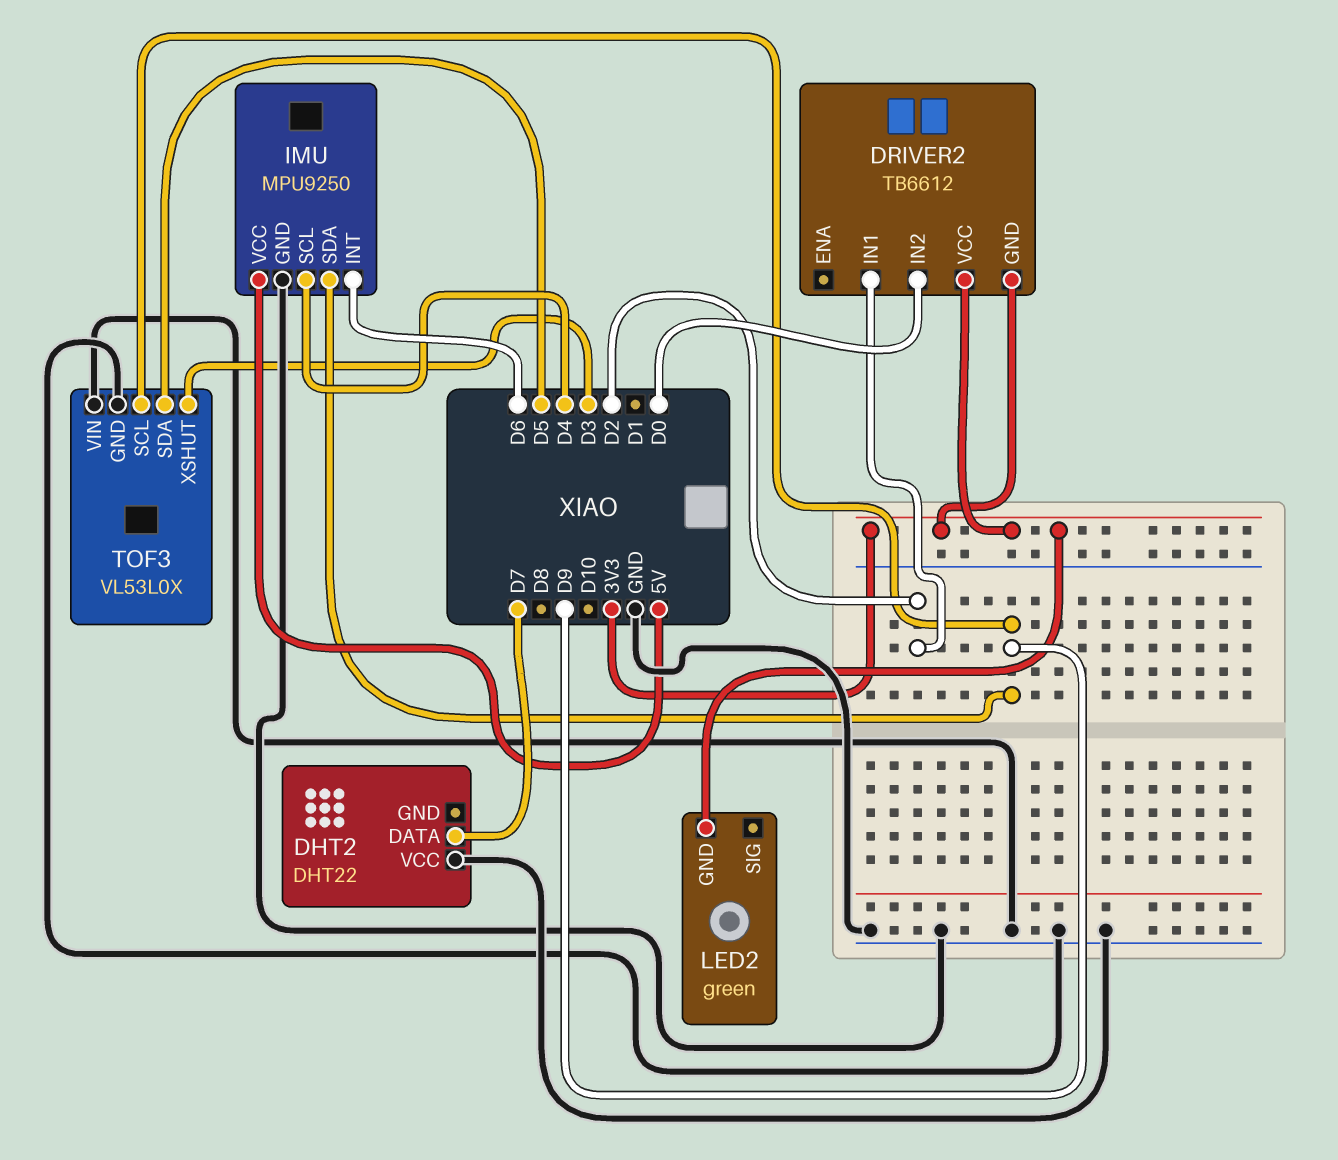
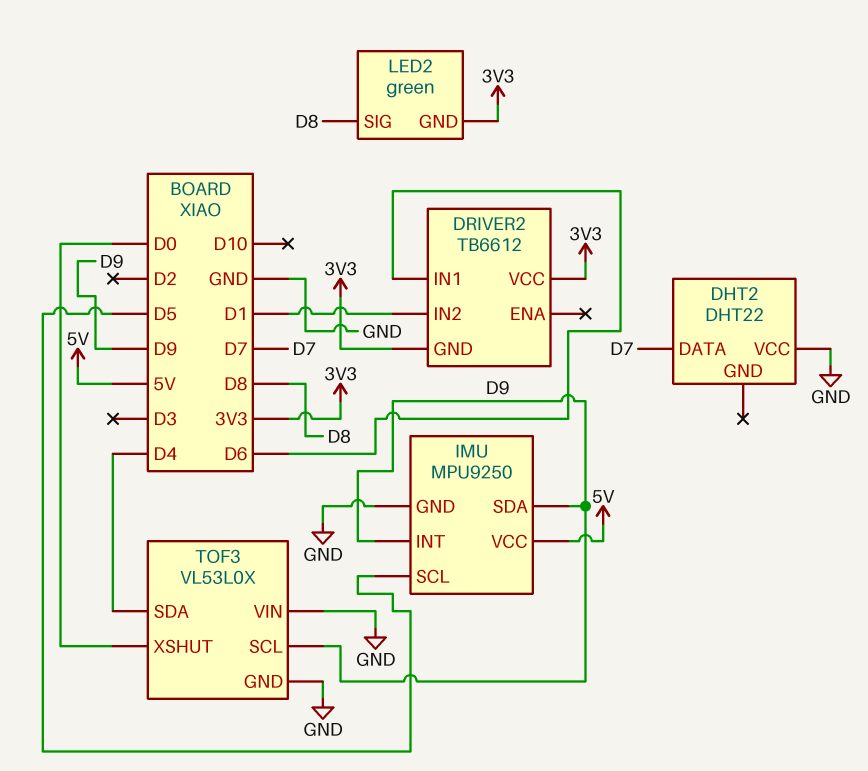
DRIVER2 pin IN1: D2 -> D6
DRIVER2 pin IN2: D0 -> D1
IMU pin INT: D6 -> D9
IMU pin SCL: D4 -> D5
LED2 pin SIG: none -> D8
TOF3 pin SDA: D5 -> D4
TOF3 pin XSHUT: D3 -> D0

